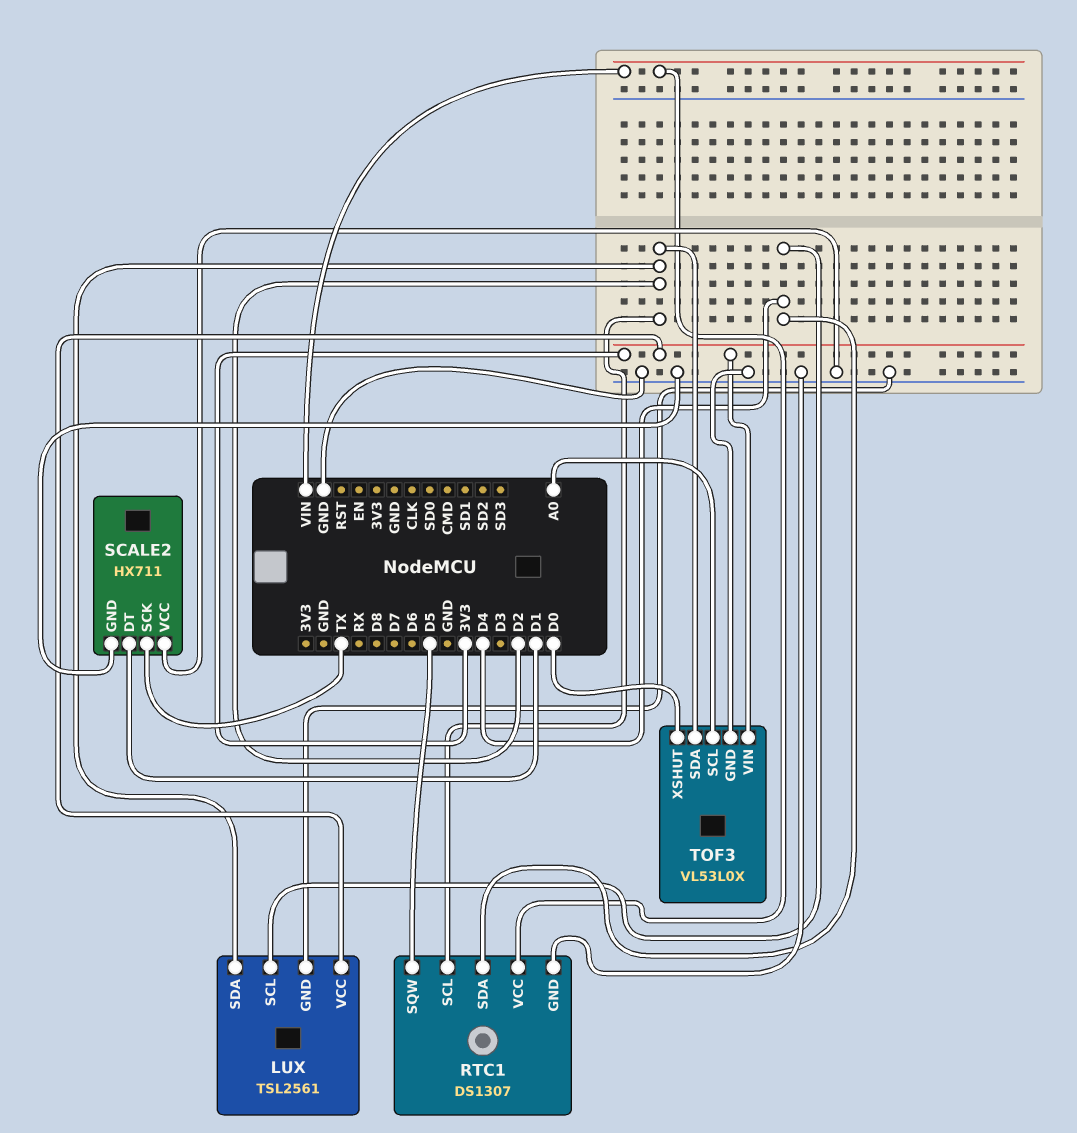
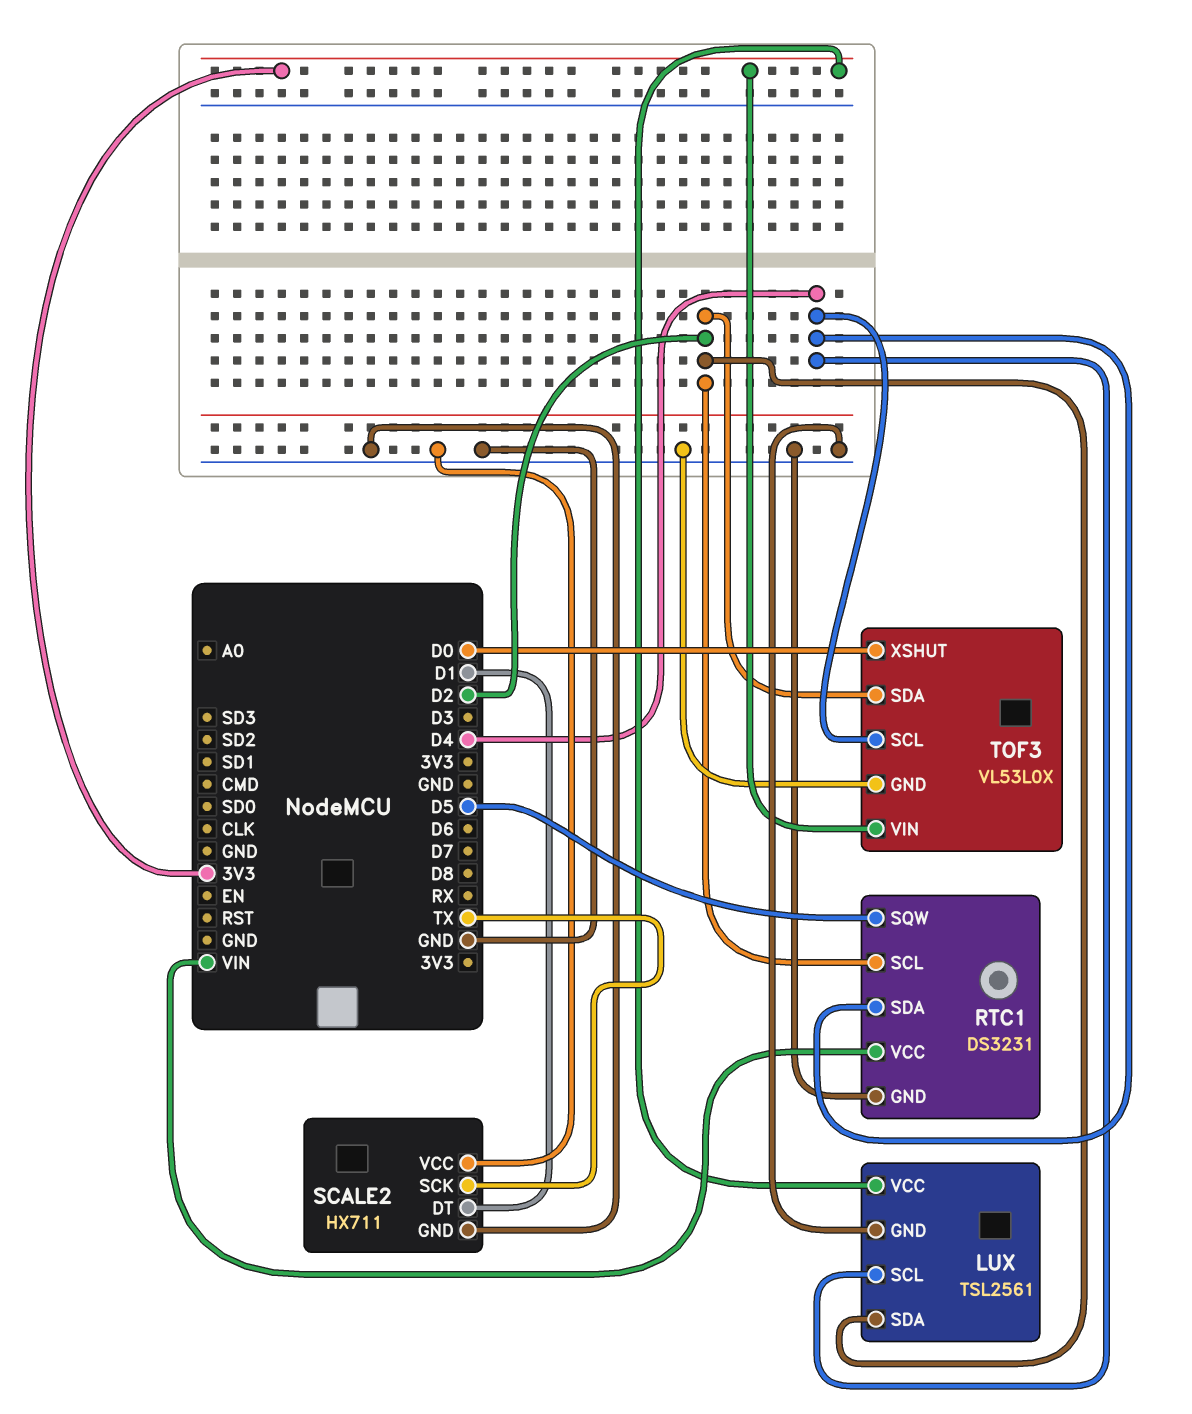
RTC1: DS1307 -> DS3231
TOF3 pin SCL: A0 -> D4

